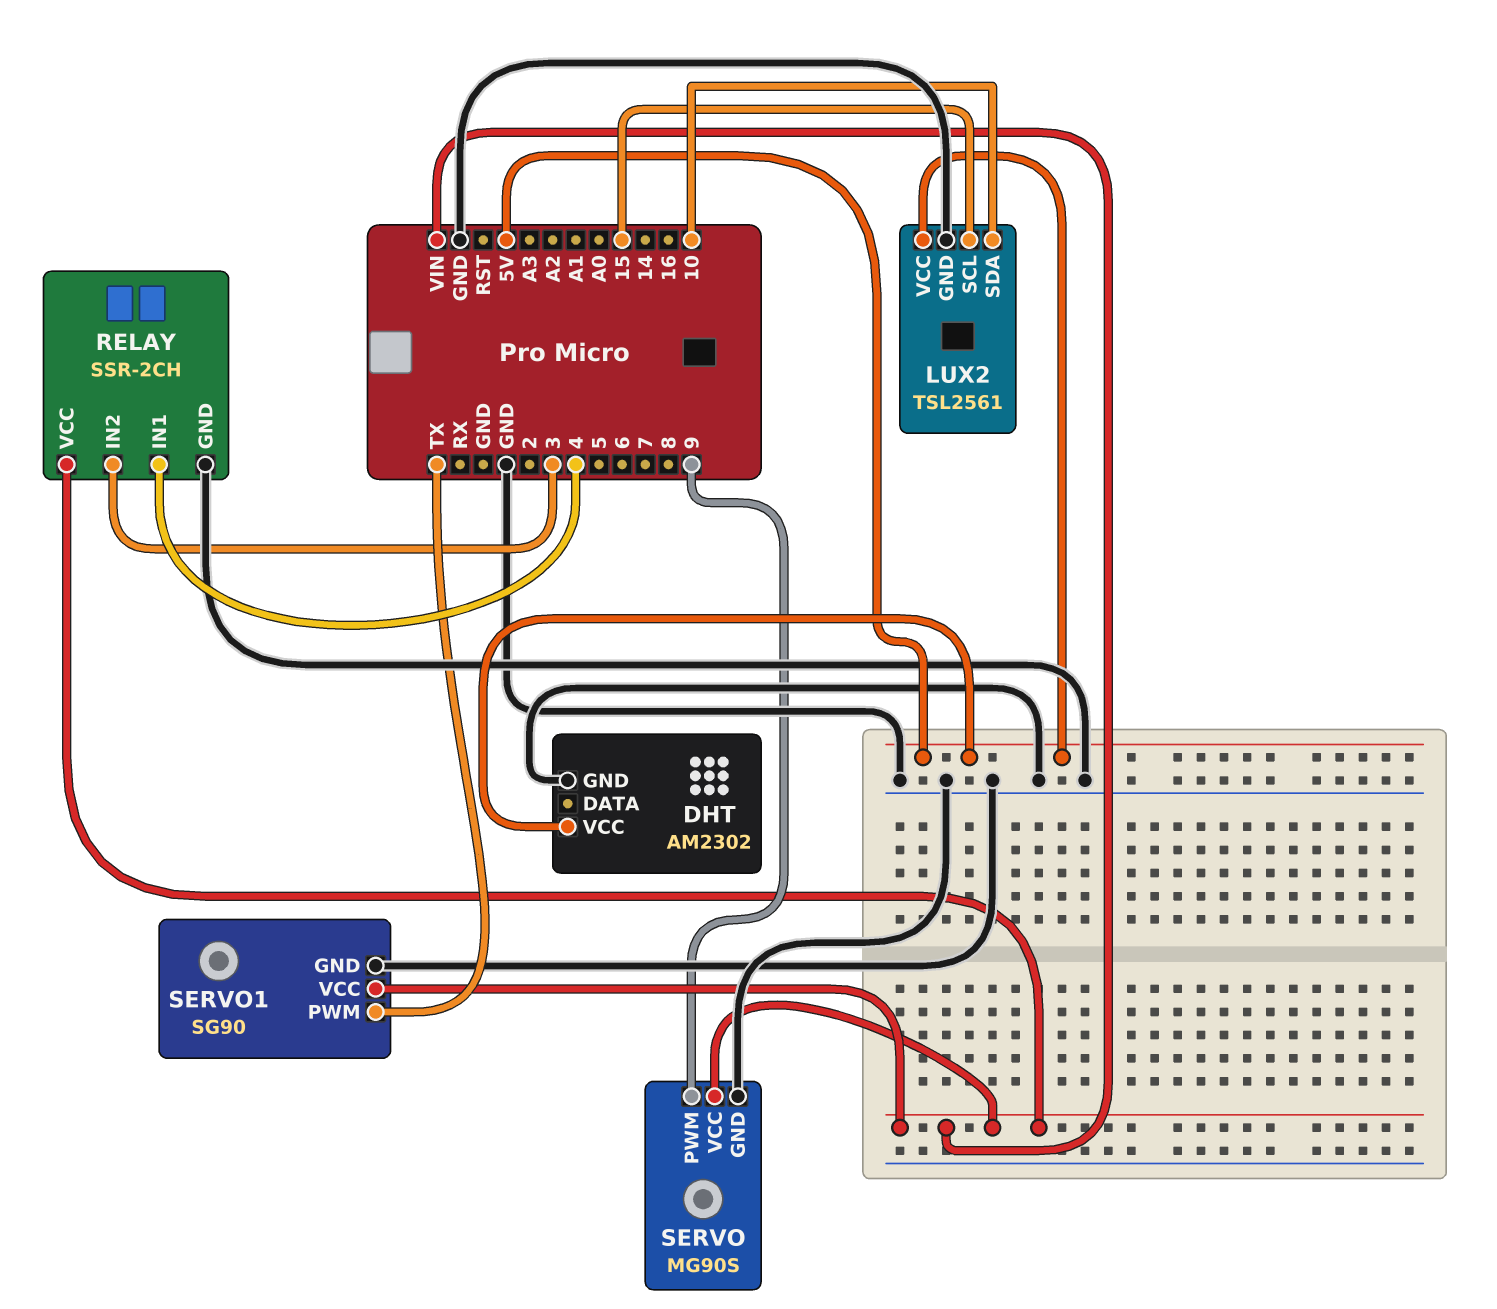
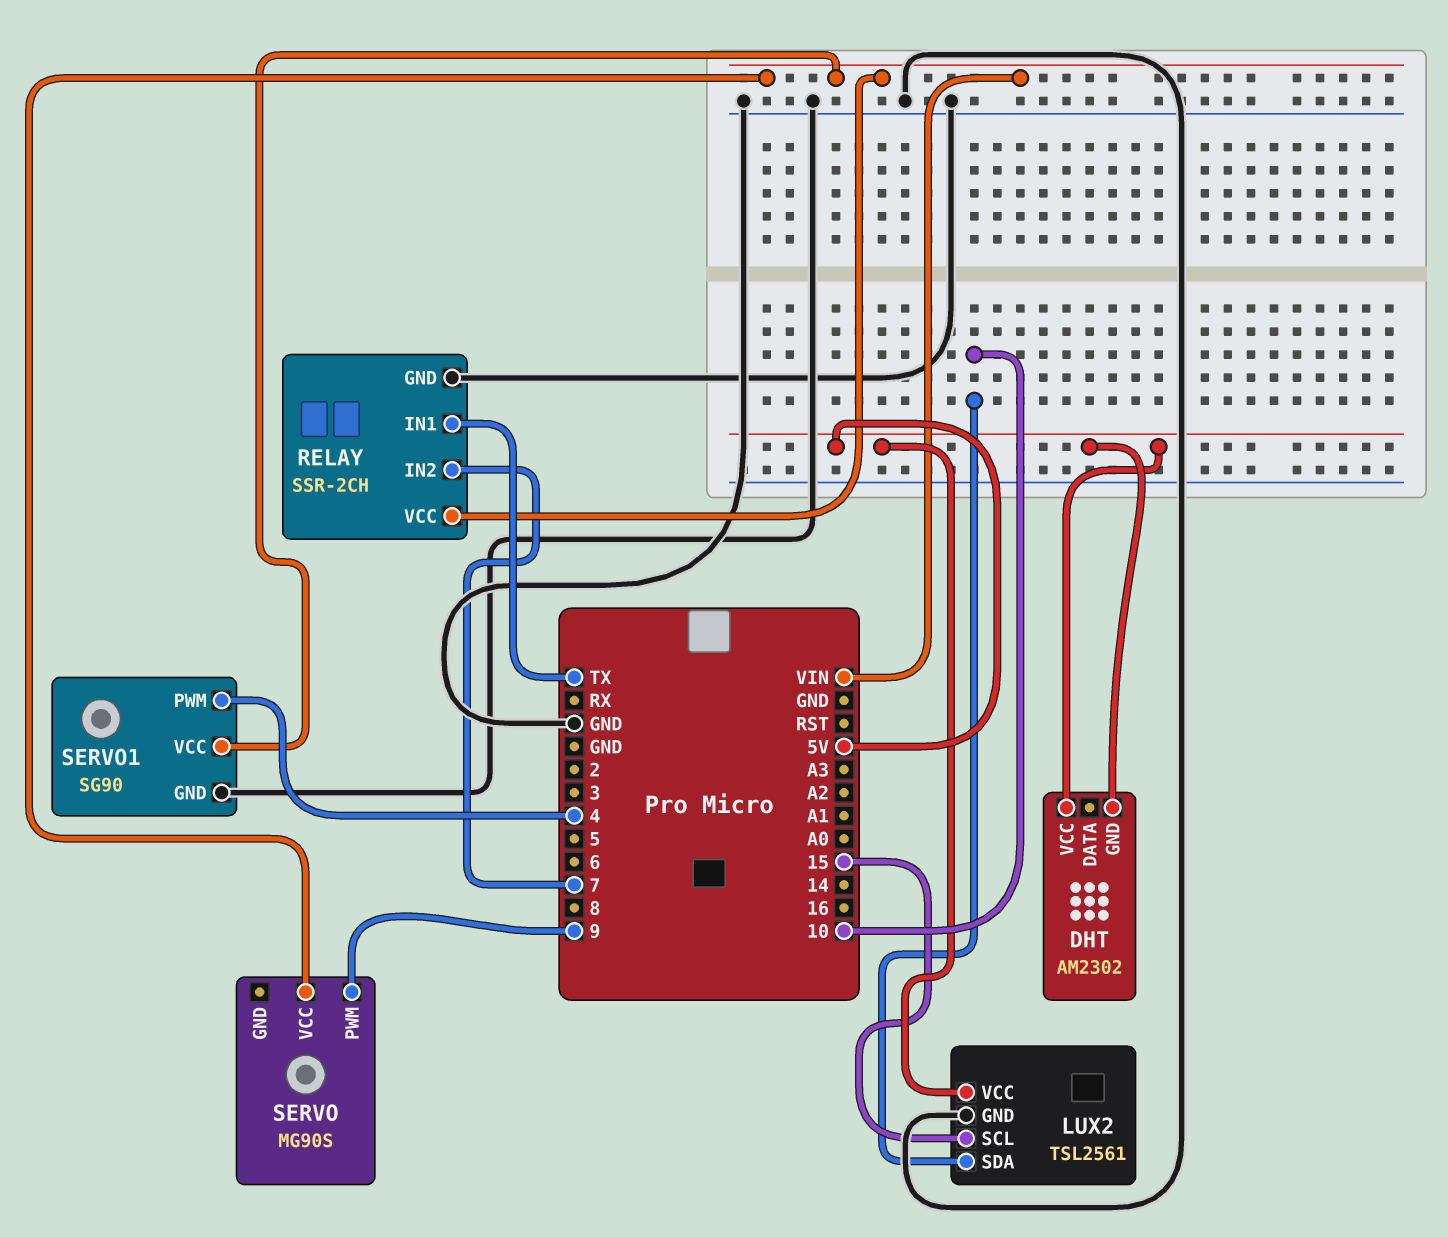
DHT pin GND: GND -> 5V
RELAY pin IN1: 4 -> TX
RELAY pin IN2: 3 -> 7
SERVO pin GND: GND -> none
SERVO1 pin PWM: TX -> 4

